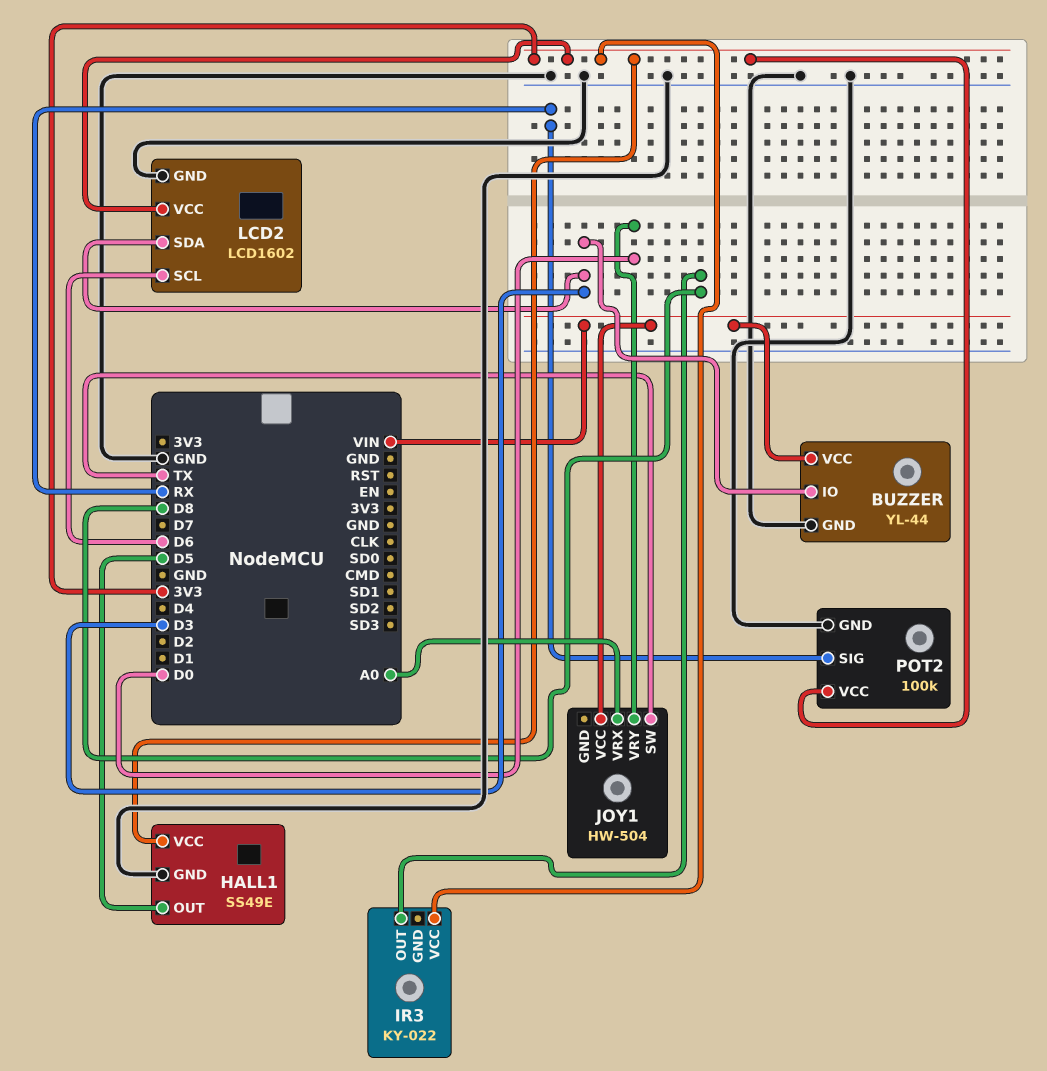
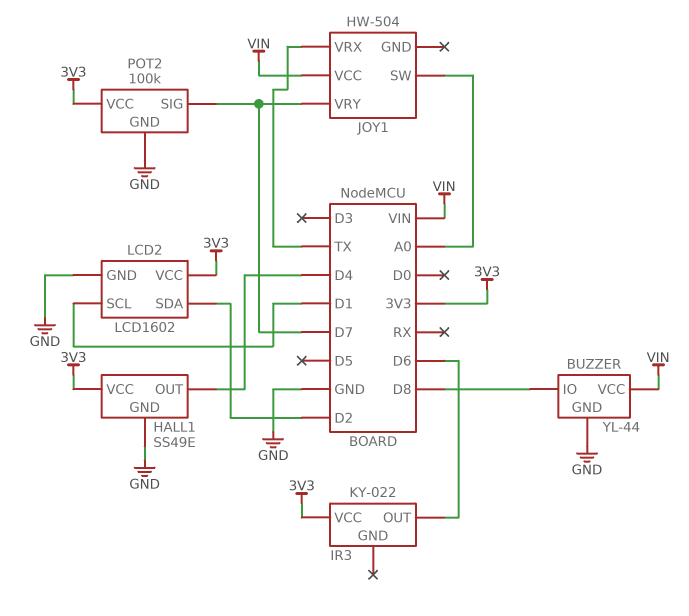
BUZZER pin IO: D3 -> D8
HALL1 pin OUT: D5 -> D4
IR3 pin OUT: D8 -> D6
JOY1 pin SW: TX -> A0
JOY1 pin VRX: A0 -> TX
JOY1 pin VRY: D0 -> D7
LCD2 pin SCL: D6 -> D1
LCD2 pin SDA: D3 -> D2
POT2 pin SIG: RX -> D7

